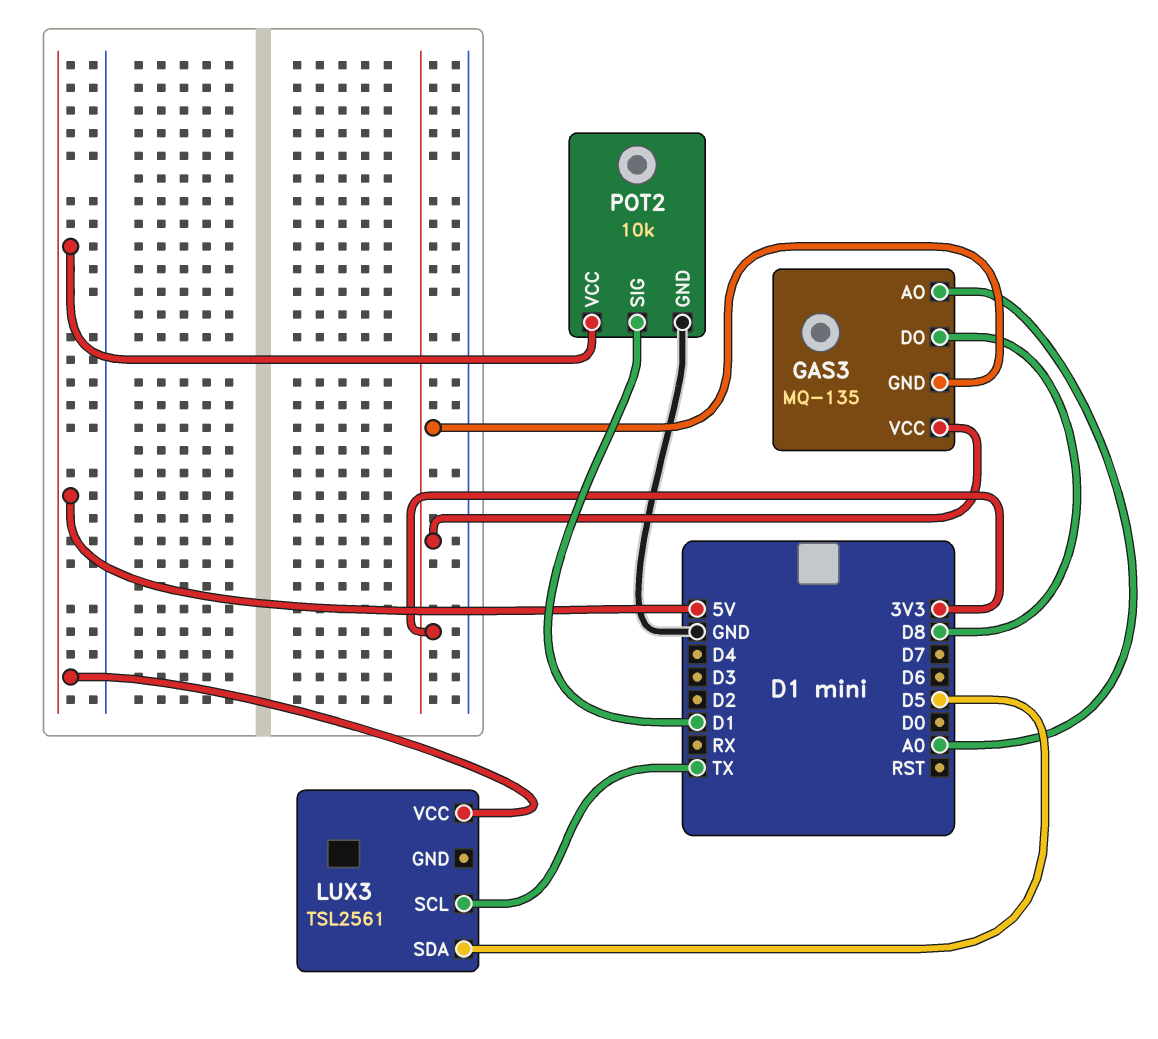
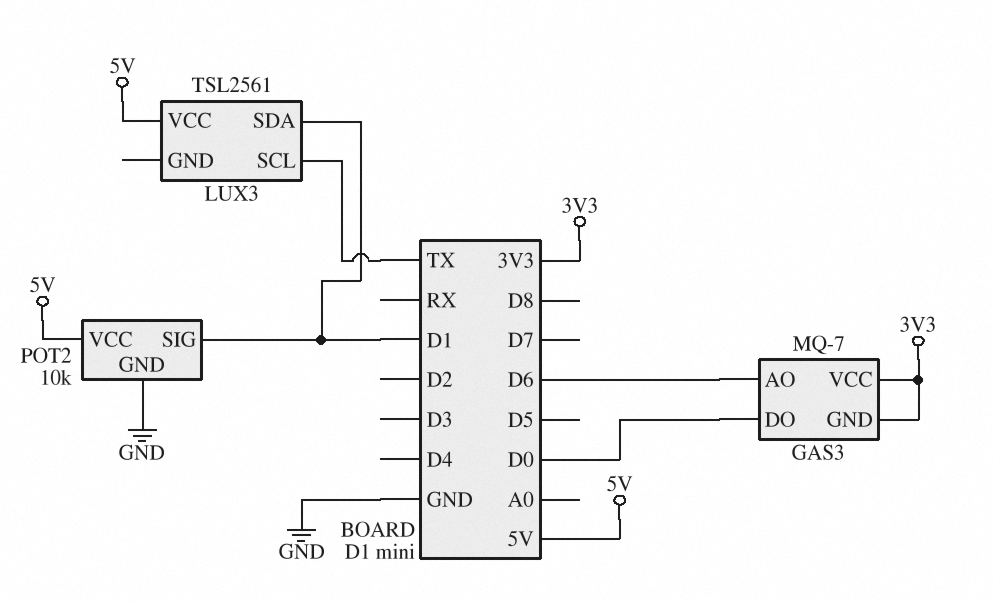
GAS3: MQ-135 -> MQ-7
GAS3 pin AO: A0 -> D6
GAS3 pin DO: D8 -> D0
LUX3 pin SDA: D5 -> D1

